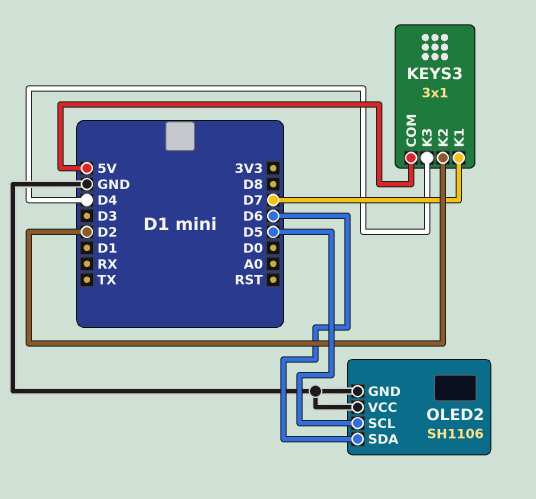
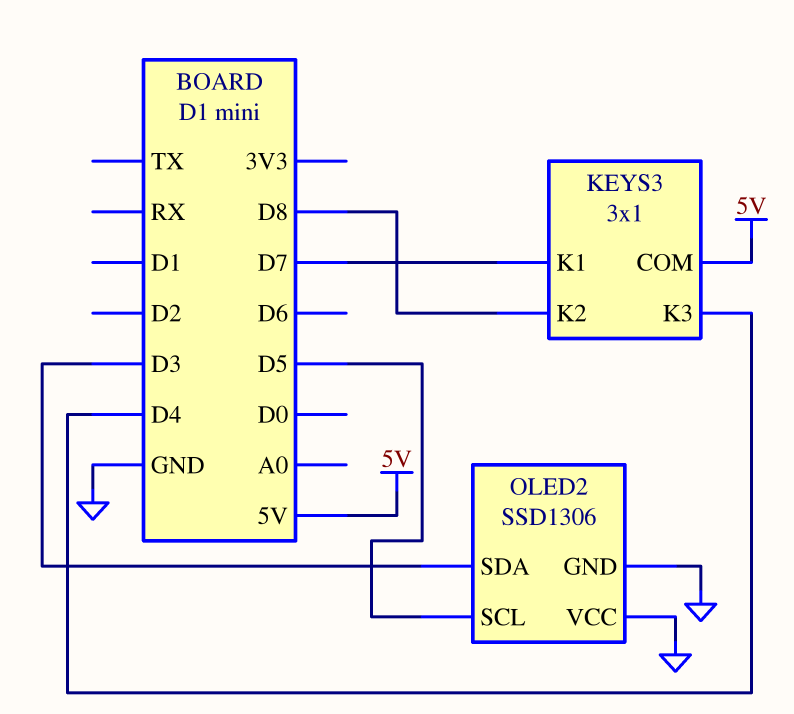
KEYS3 pin K2: D2 -> D8
OLED2: SH1106 -> SSD1306
OLED2 pin SDA: D6 -> D3

